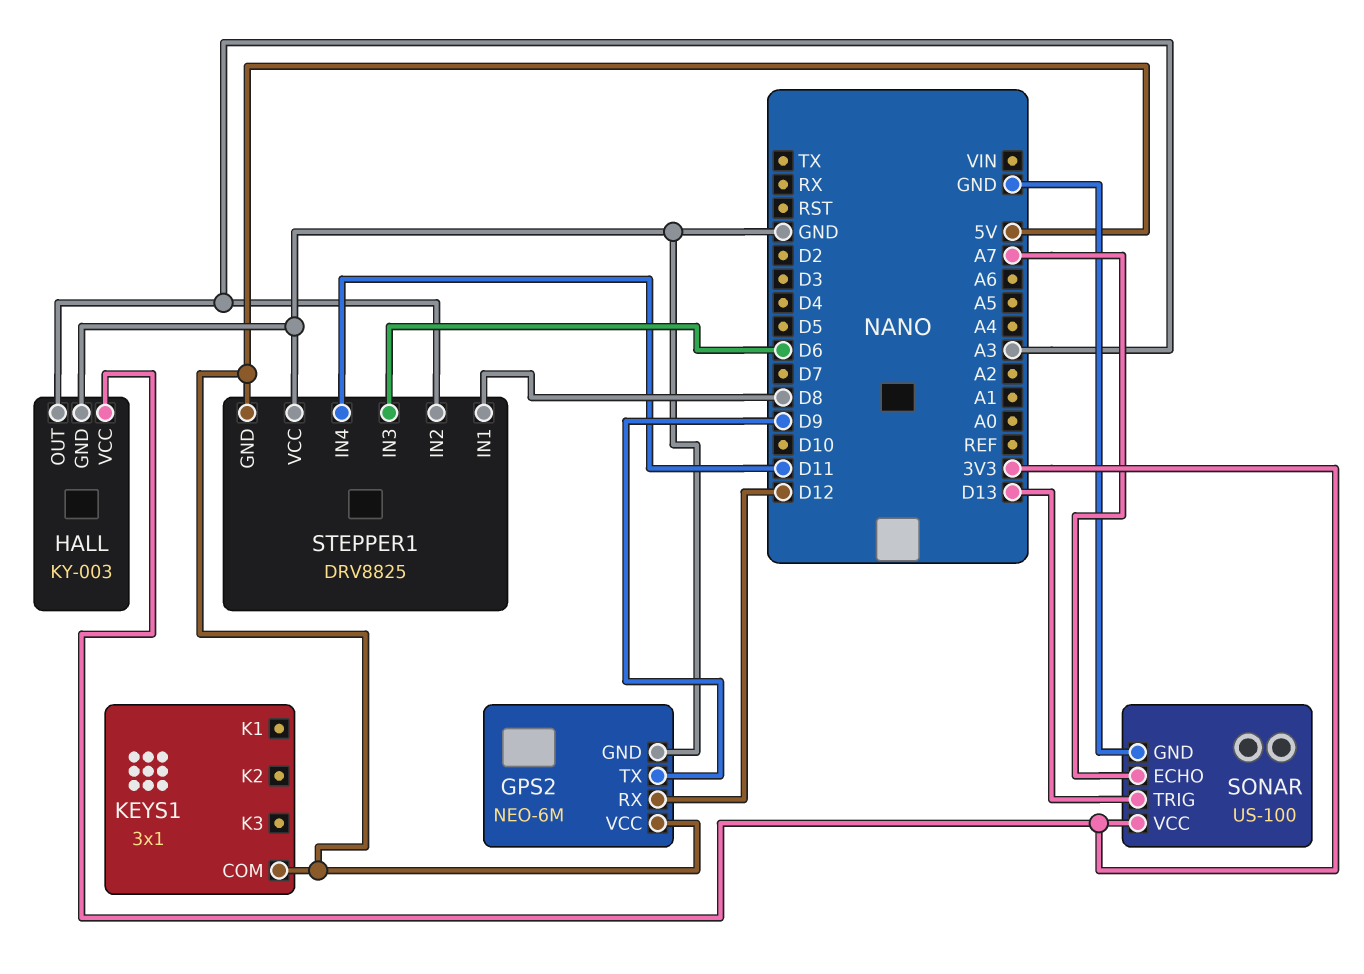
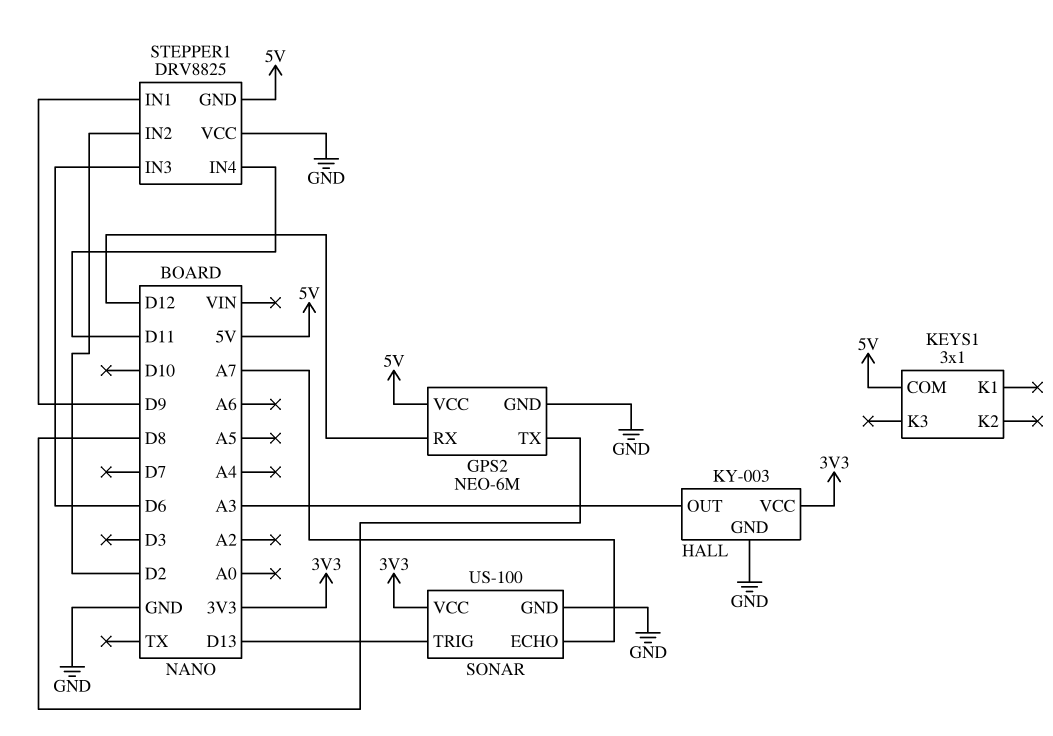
GPS2 pin TX: D9 -> D8
STEPPER1 pin IN1: D8 -> D9
STEPPER1 pin IN2: A3 -> D2

